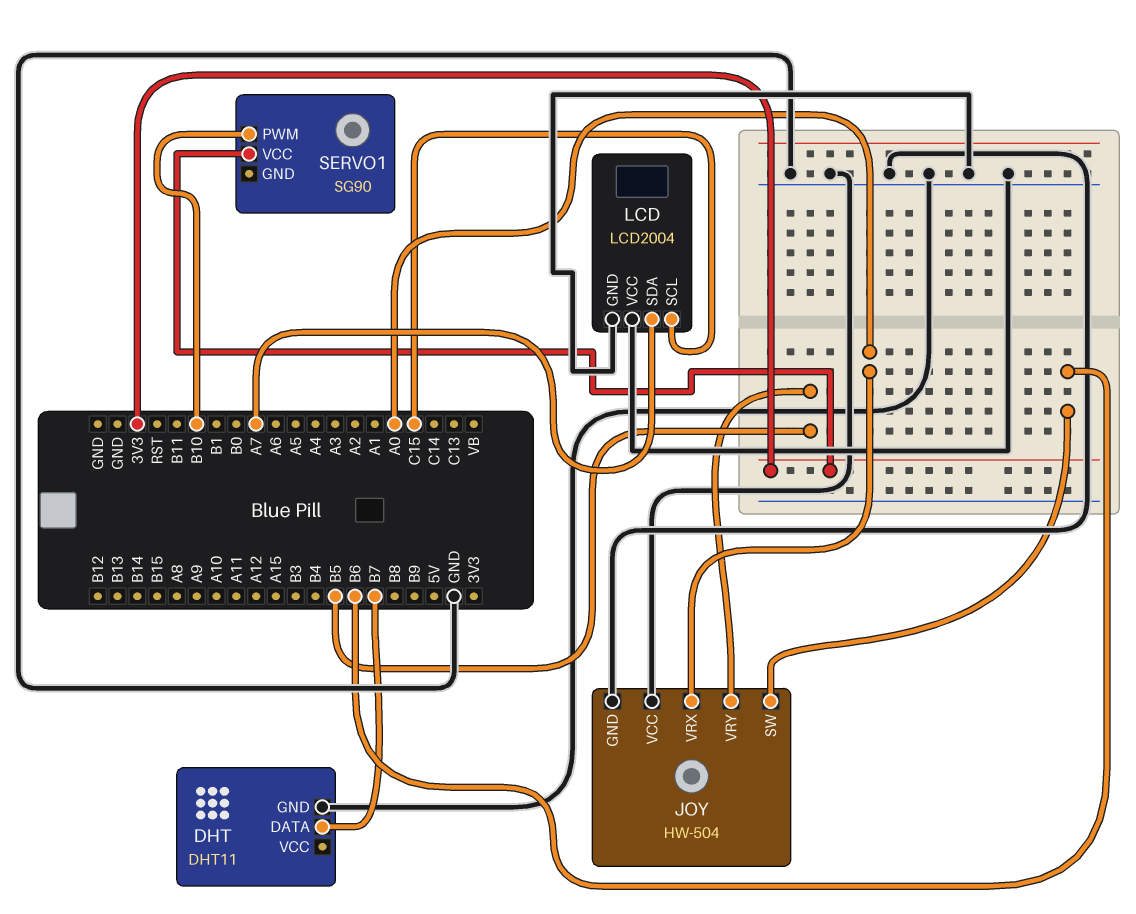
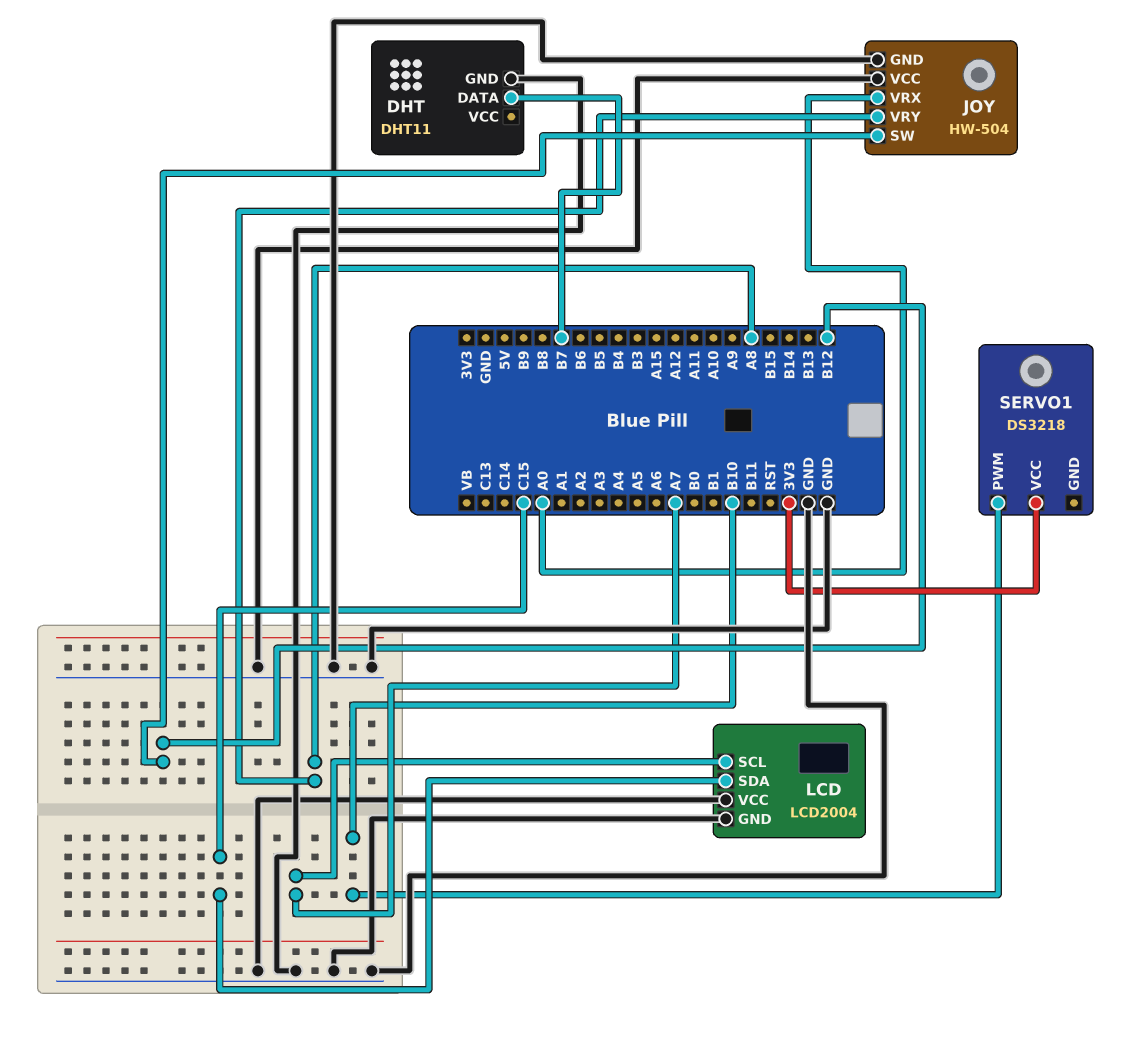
JOY pin SW: B6 -> B12
JOY pin VRY: B5 -> A8
LCD pin SCL: C15 -> A7
LCD pin SDA: A7 -> C15
SERVO1: SG90 -> DS3218

